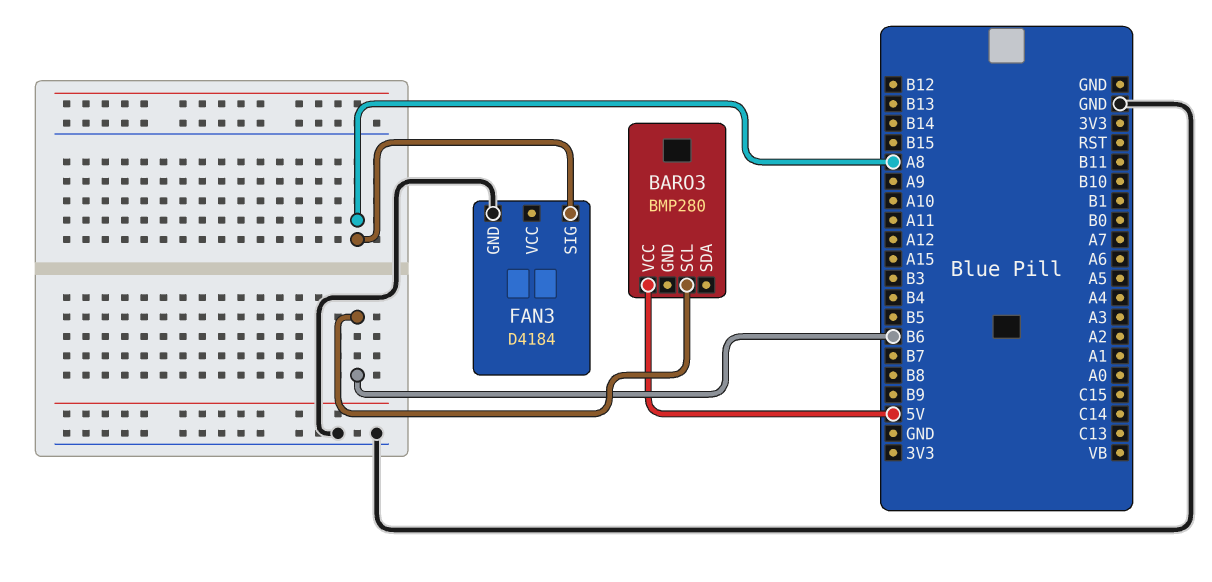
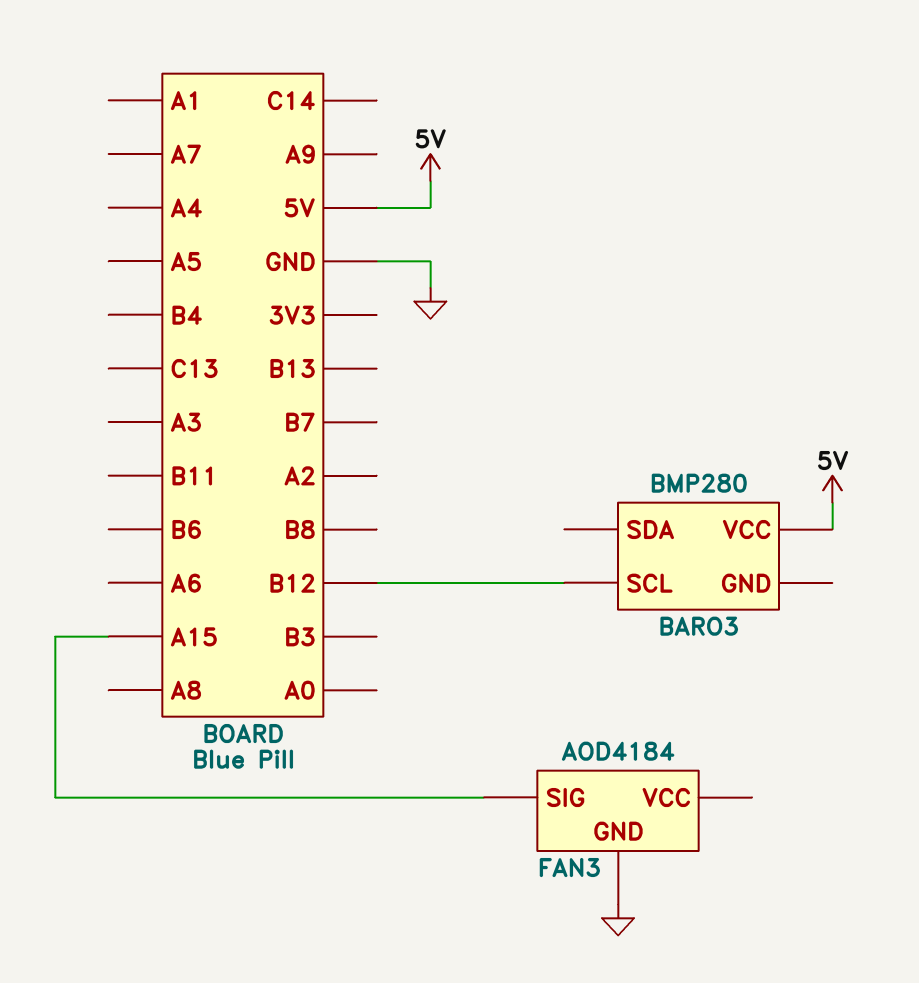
BARO3 pin SCL: B6 -> B12
FAN3: D4184 -> AOD4184
FAN3 pin SIG: A8 -> A15

